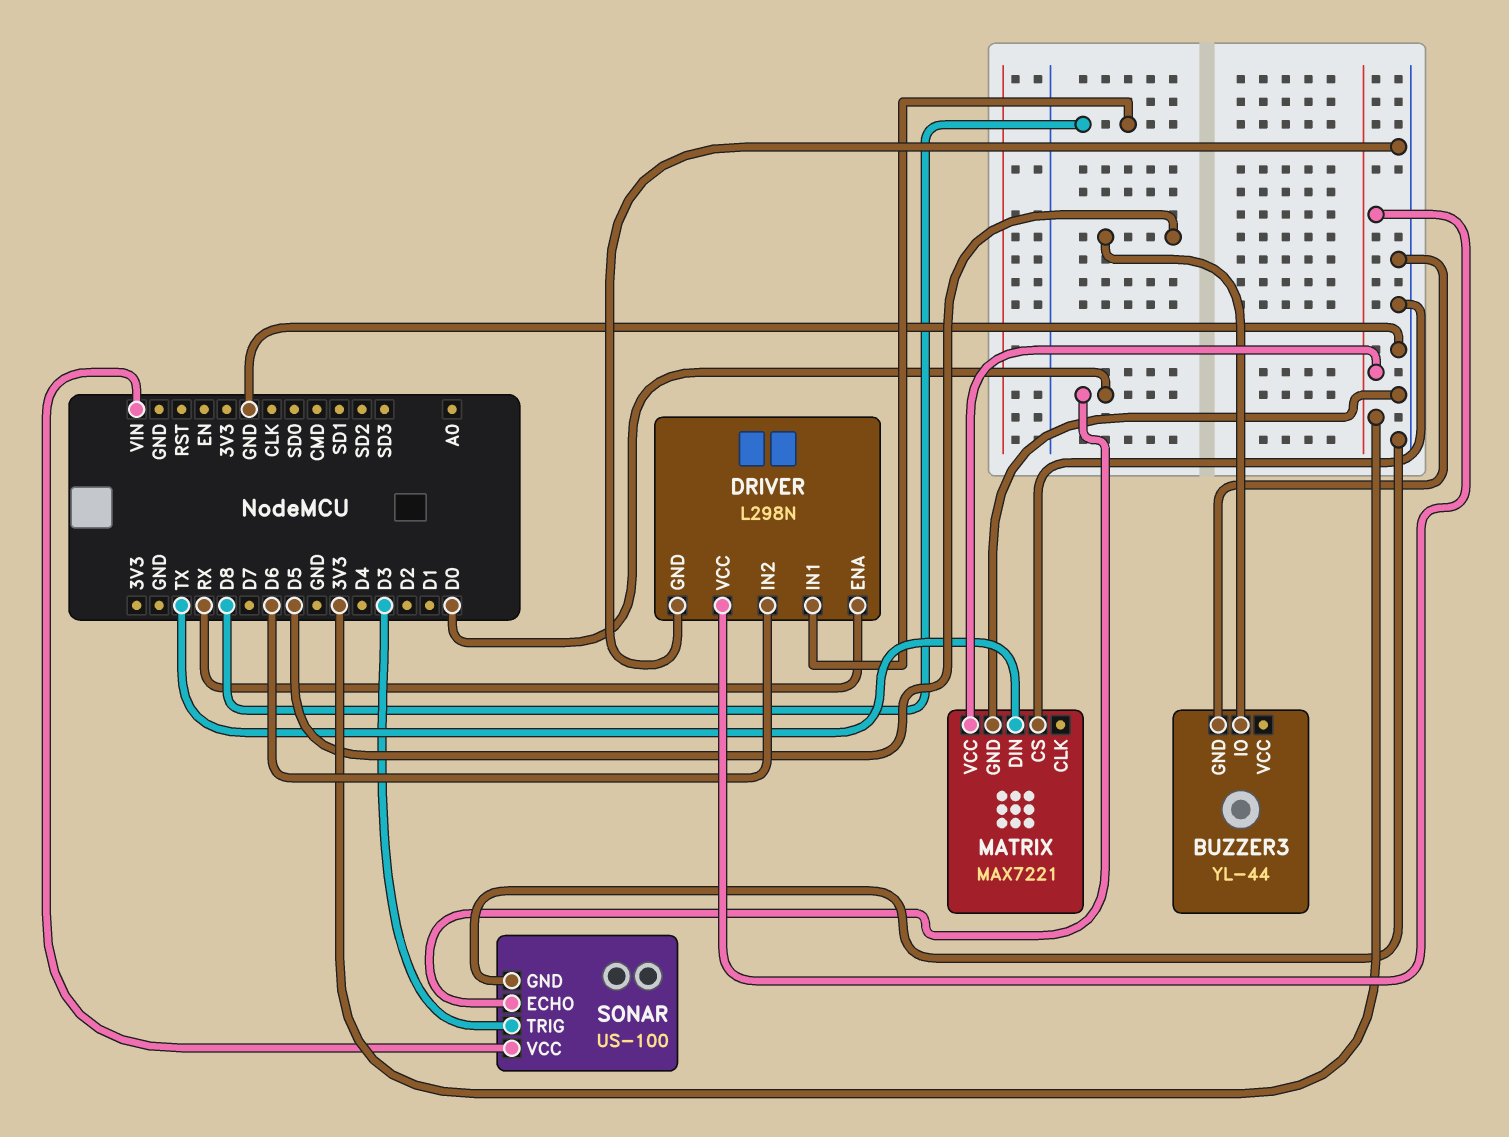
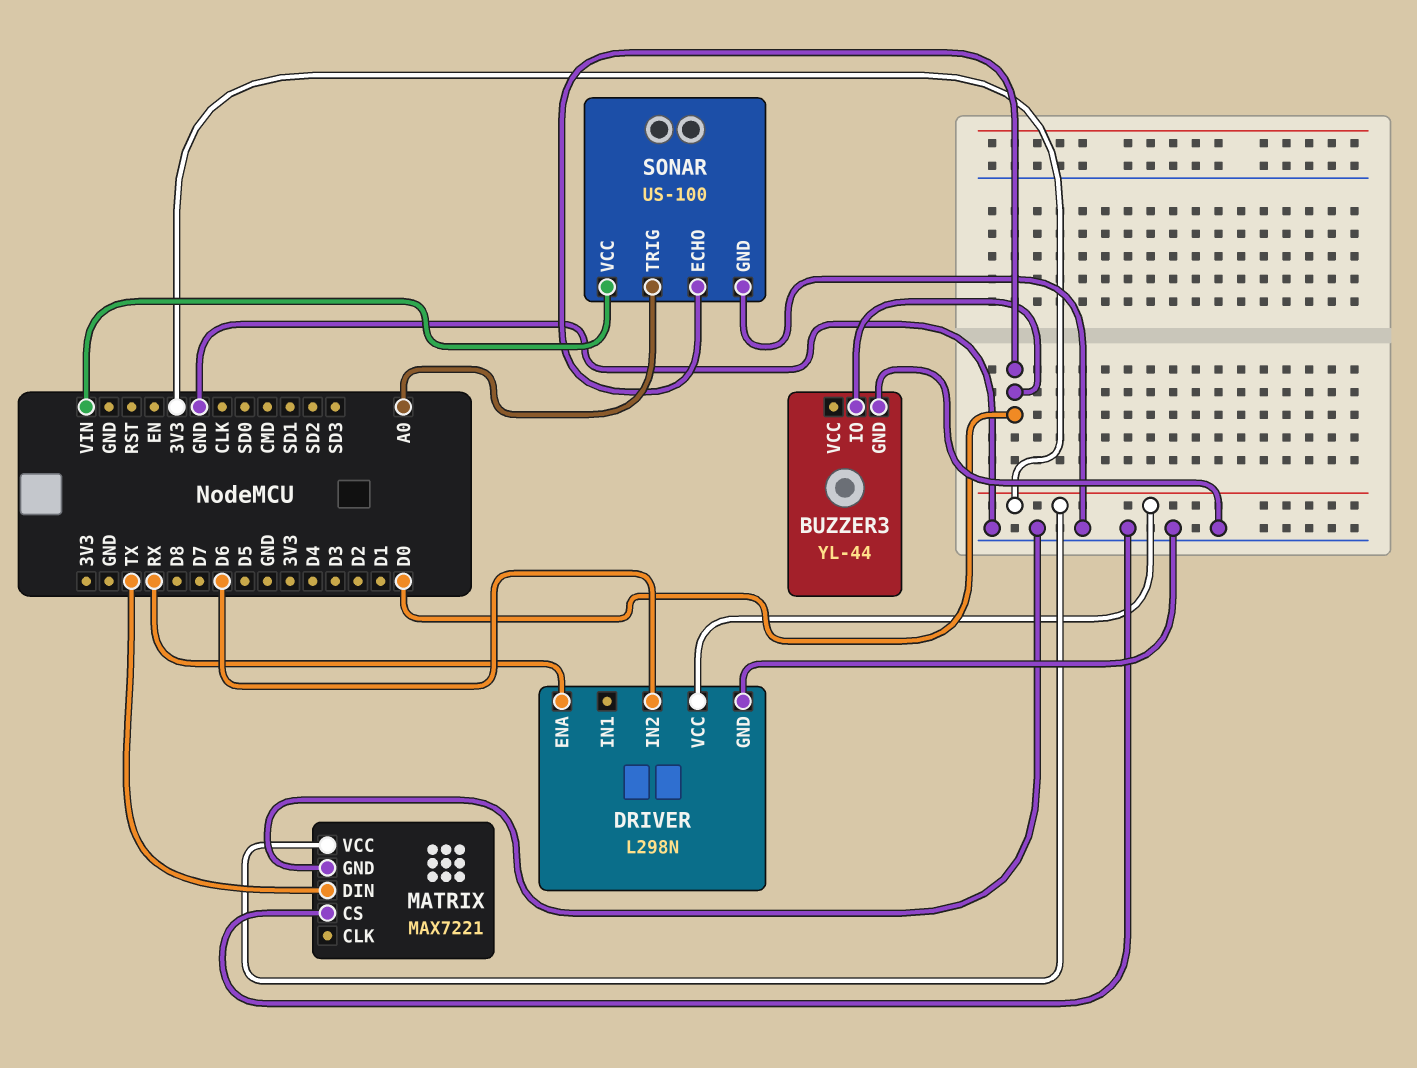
BUZZER3 pin IO: D5 -> D0
DRIVER pin IN1: D8 -> none
SONAR pin TRIG: D3 -> A0

